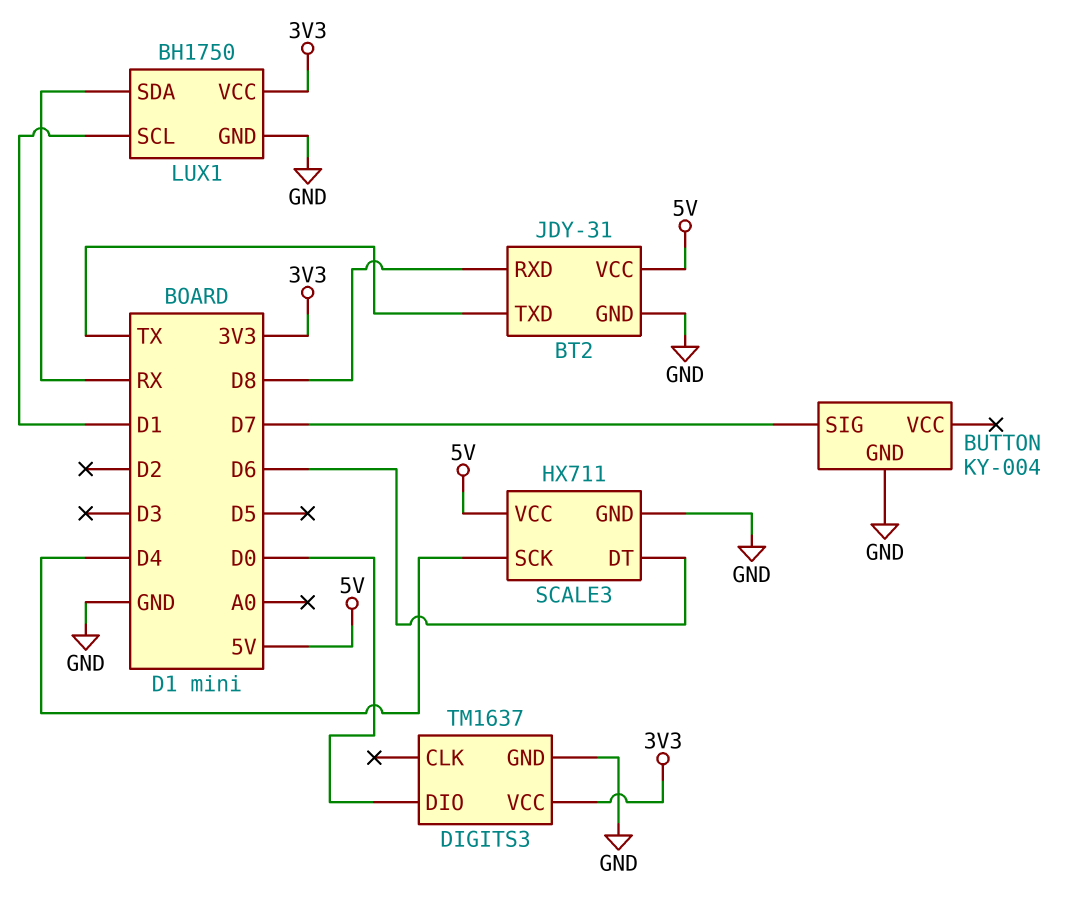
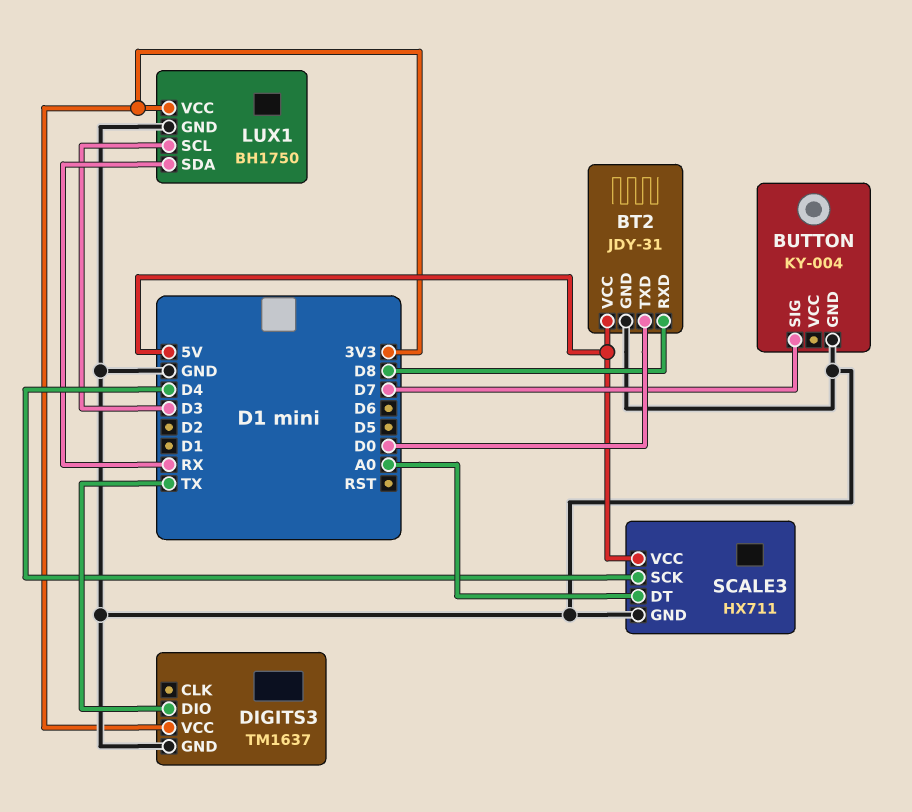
BT2 pin TXD: TX -> D0
DIGITS3 pin DIO: D0 -> TX
LUX1 pin SCL: D1 -> D3
SCALE3 pin DT: D6 -> A0

